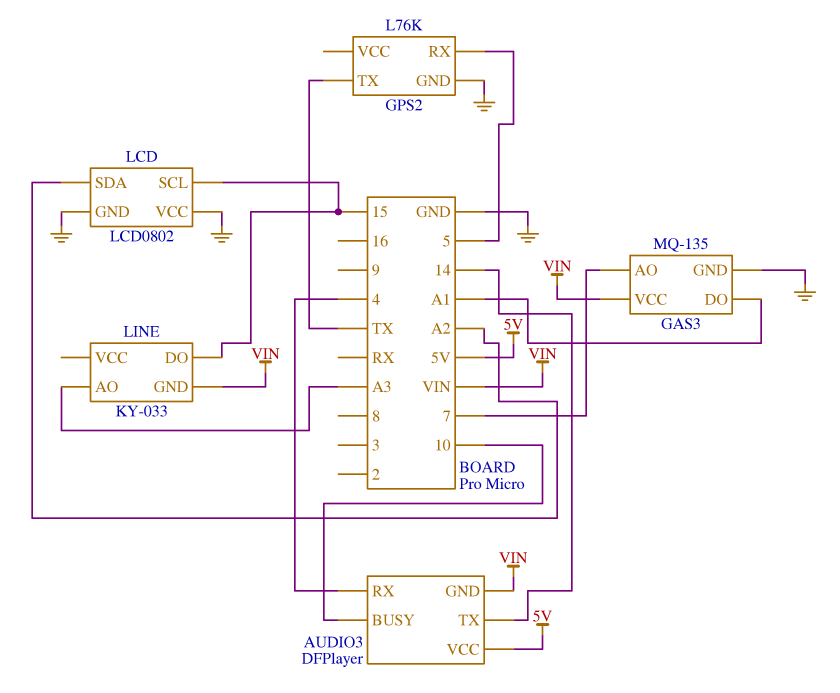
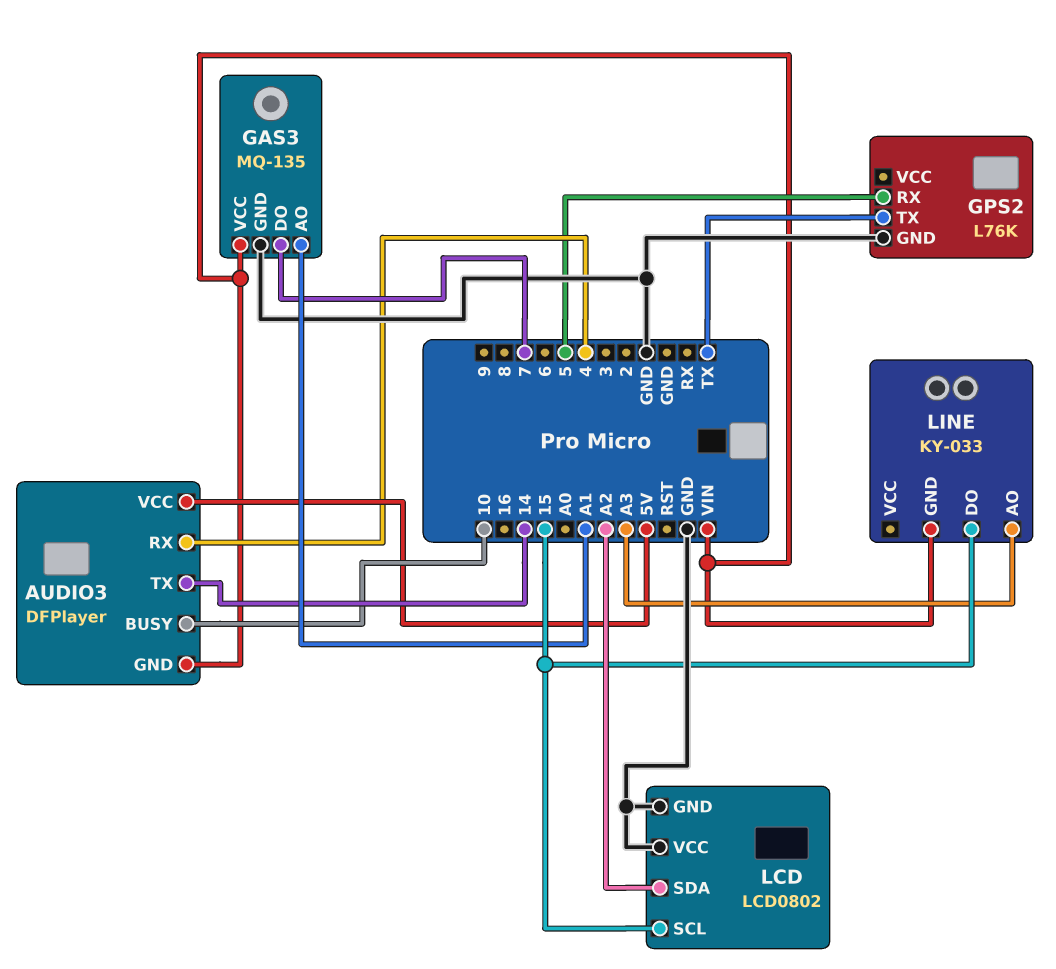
GAS3 pin AO: 7 -> A1
GAS3 pin DO: A1 -> 7

